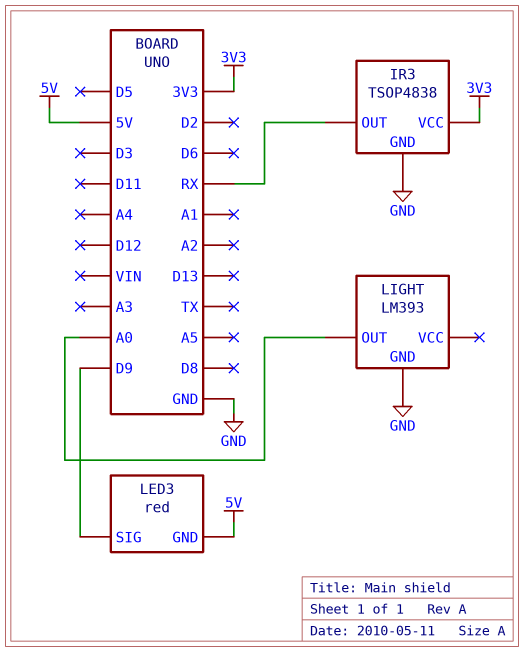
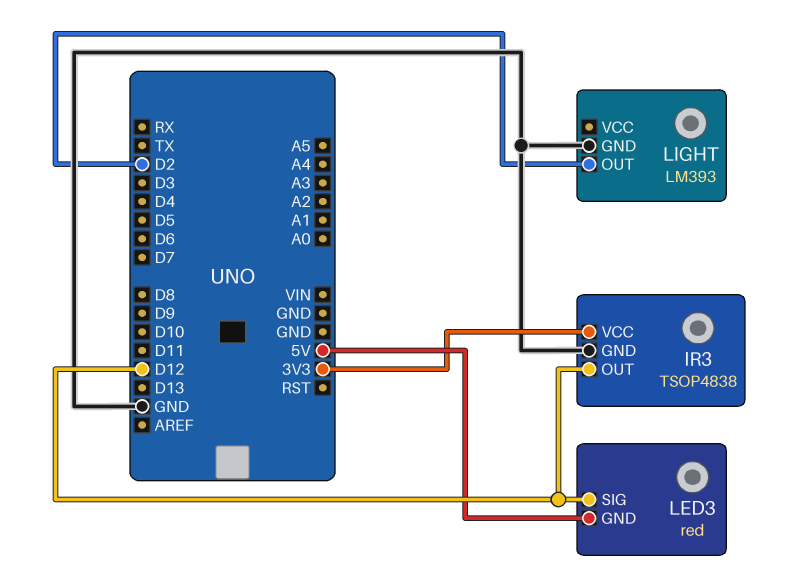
IR3 pin OUT: RX -> D12
LED3 pin SIG: D9 -> D12
LIGHT pin OUT: A0 -> D2

